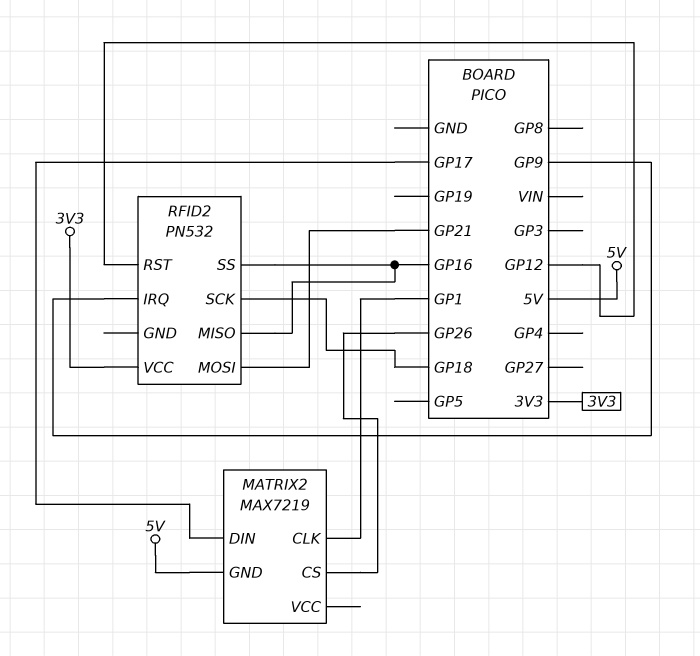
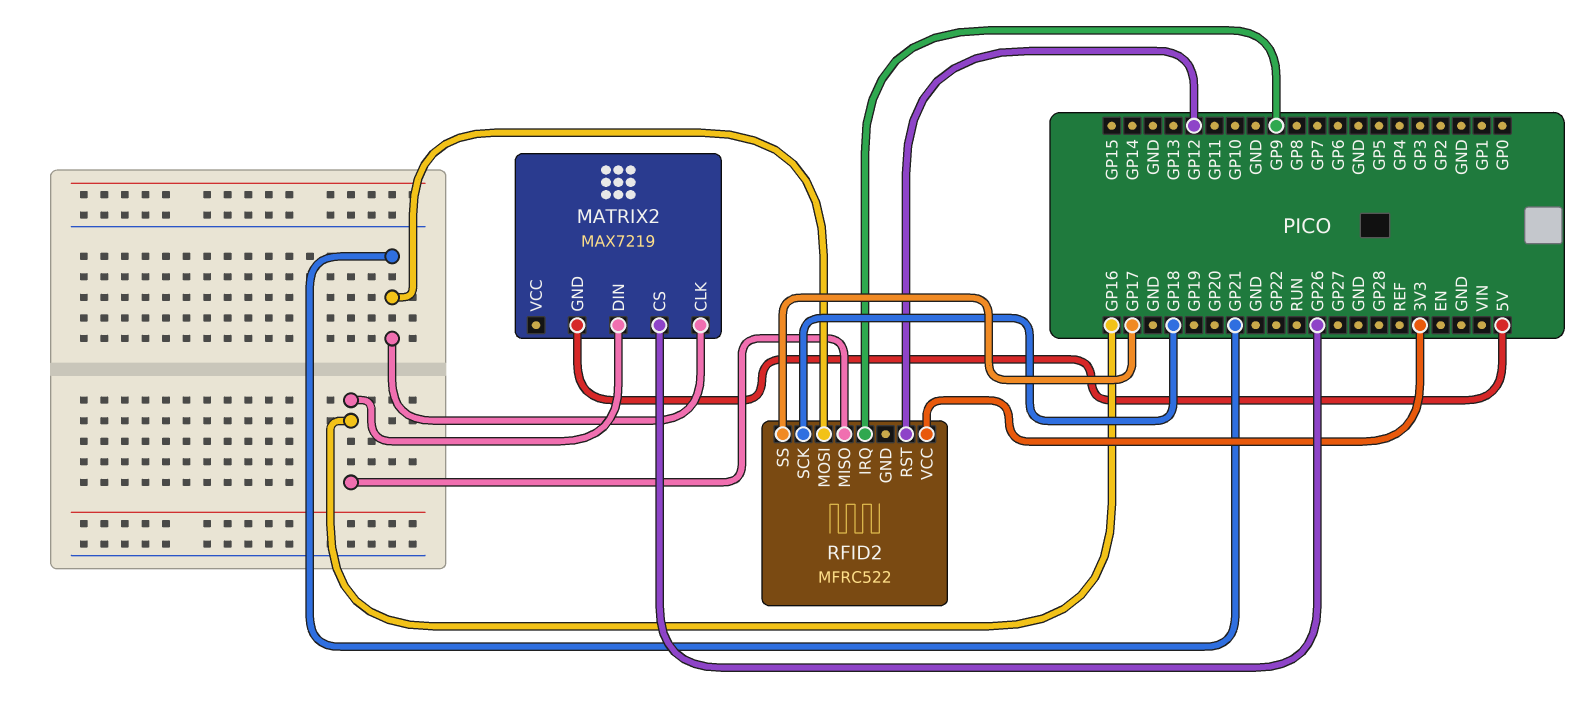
MATRIX2 pin CLK: GP1 -> GP21
MATRIX2 pin DIN: GP17 -> GP16
RFID2: PN532 -> MFRC522
RFID2 pin SS: GP16 -> GP17

